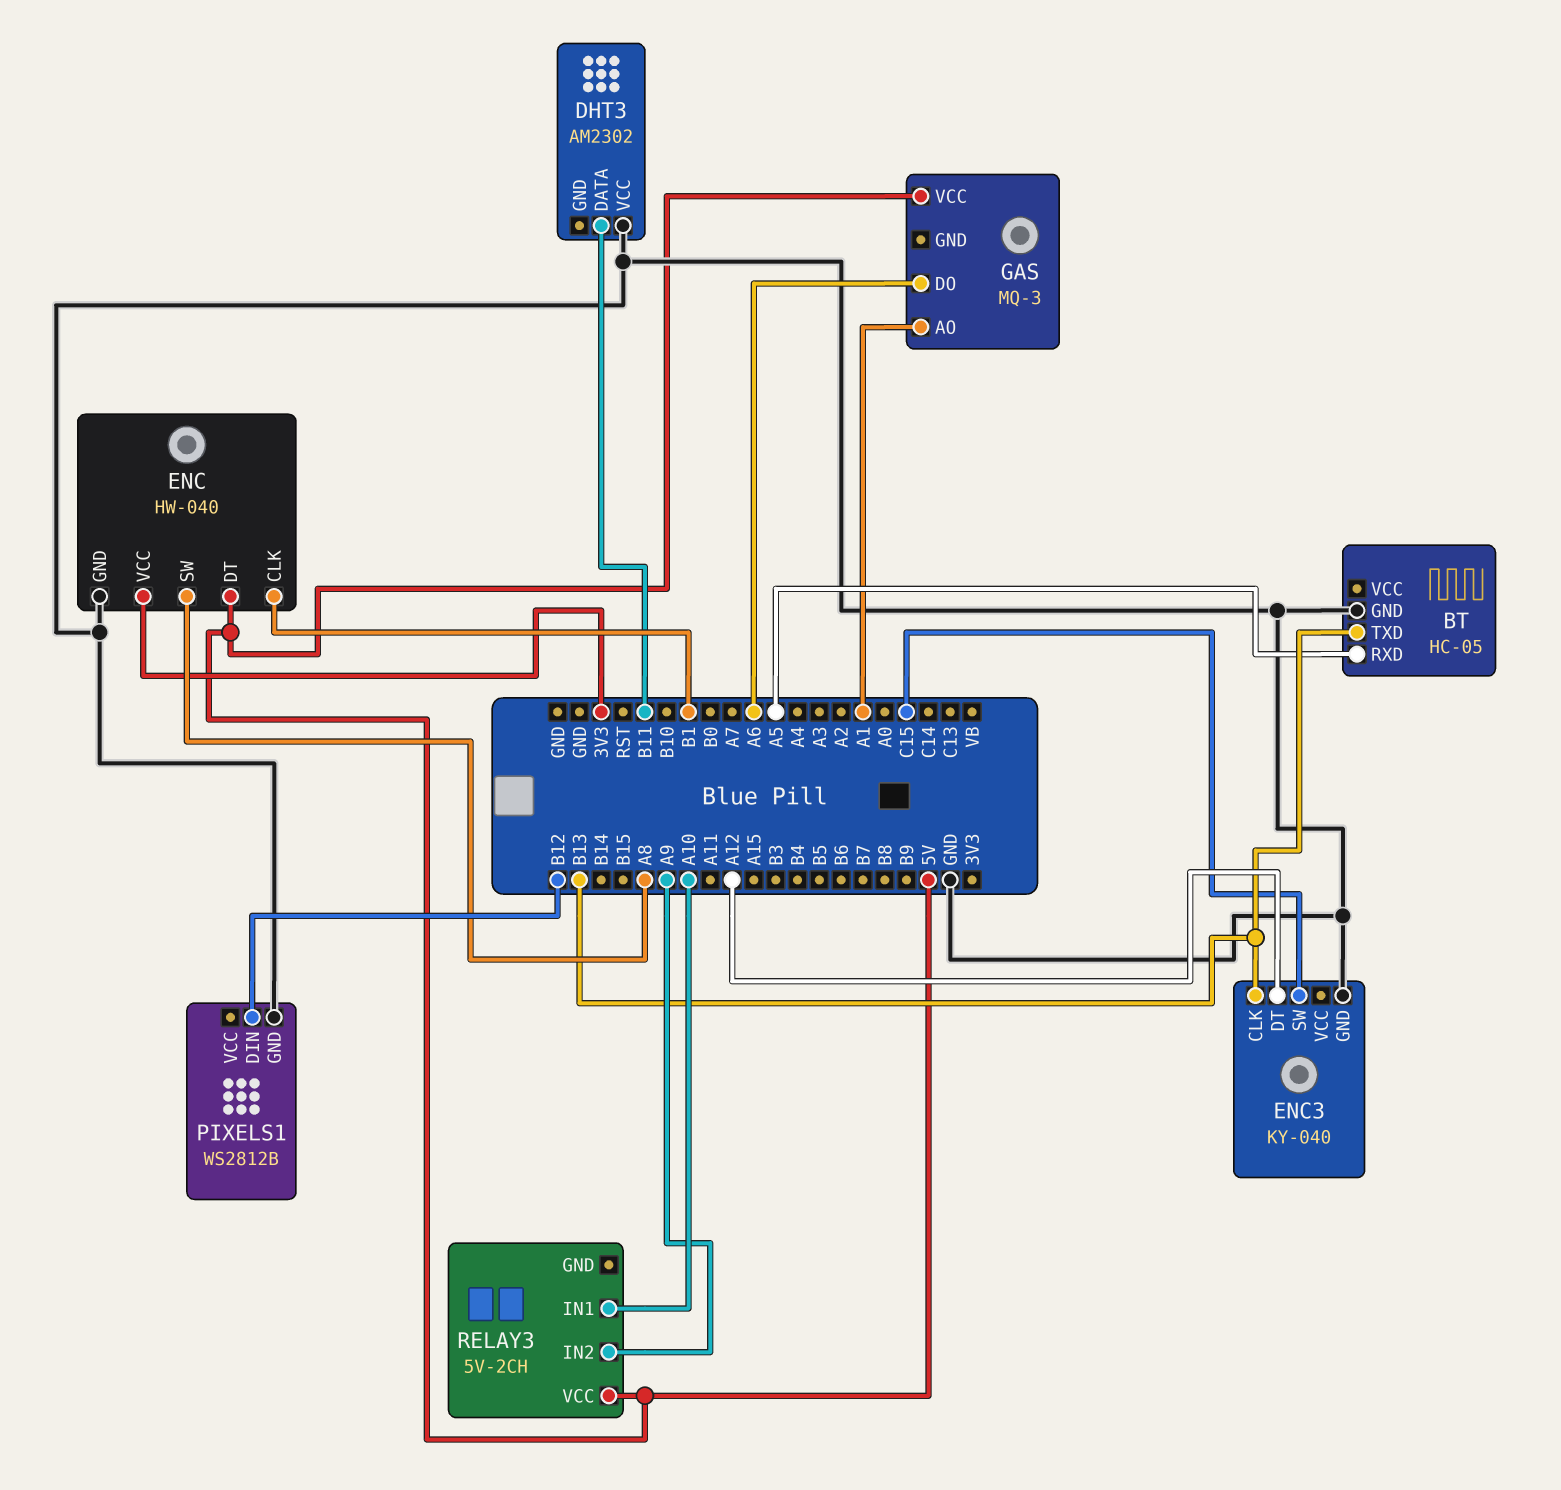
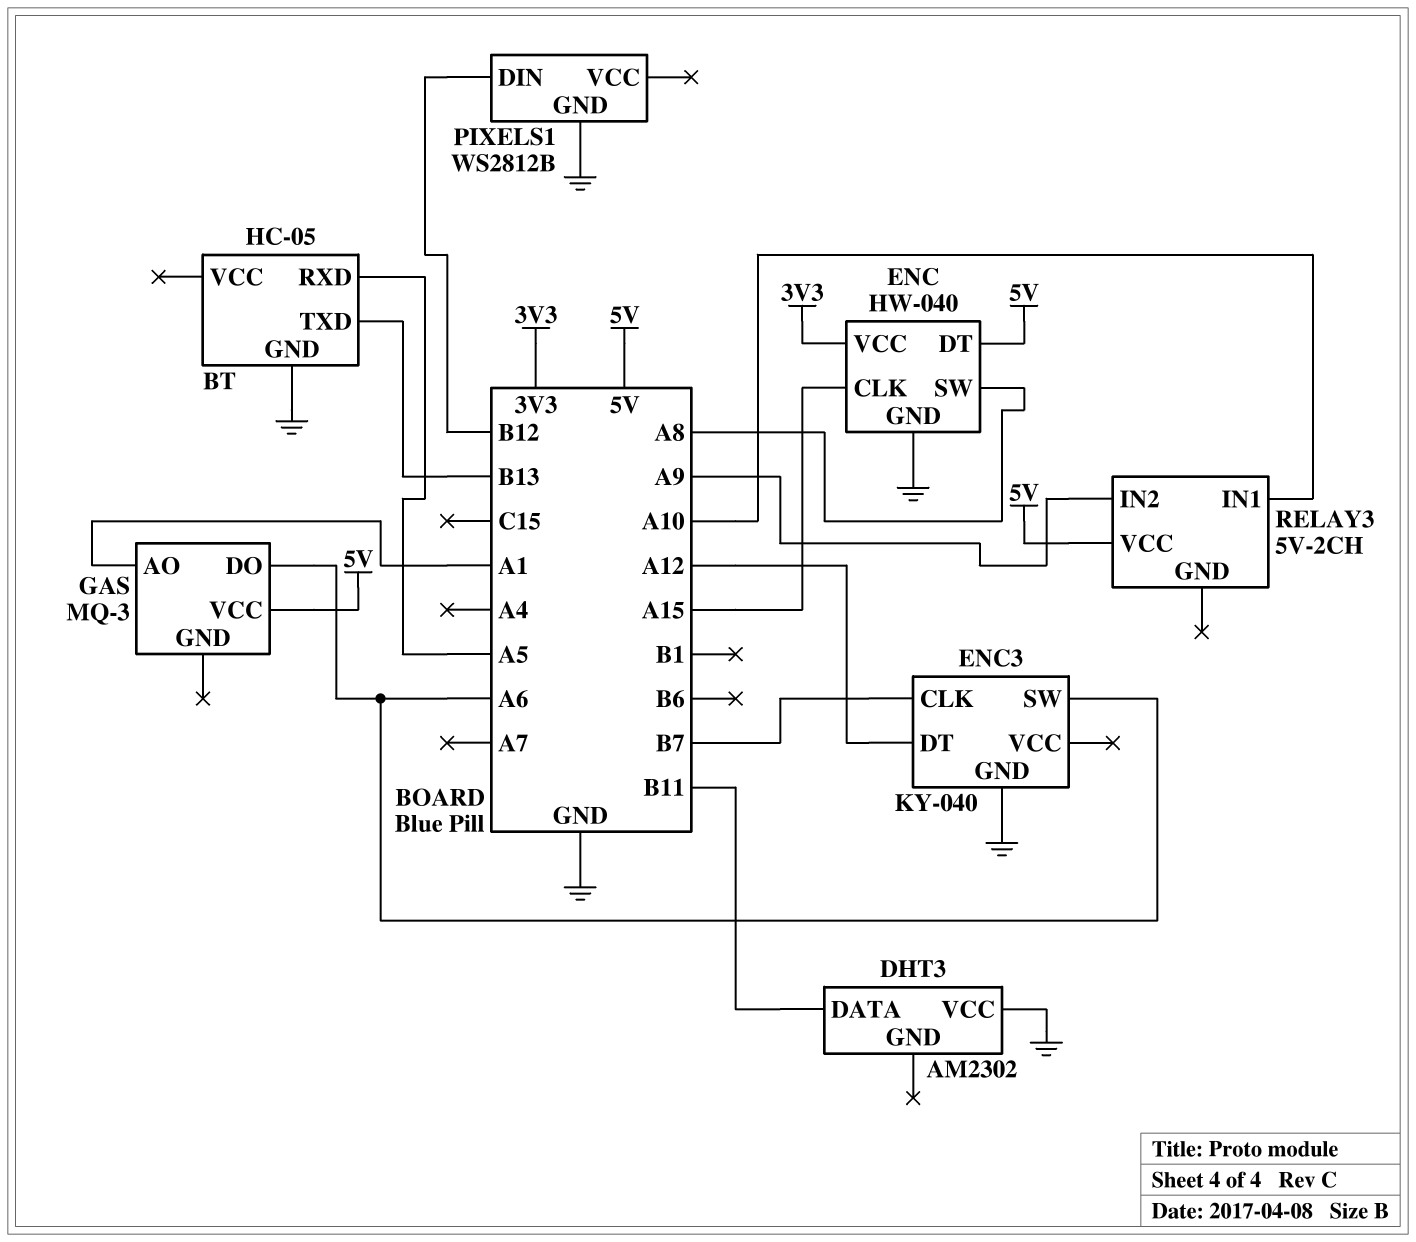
ENC pin CLK: B1 -> A15
ENC3 pin CLK: B13 -> B7
ENC3 pin SW: C15 -> A6

